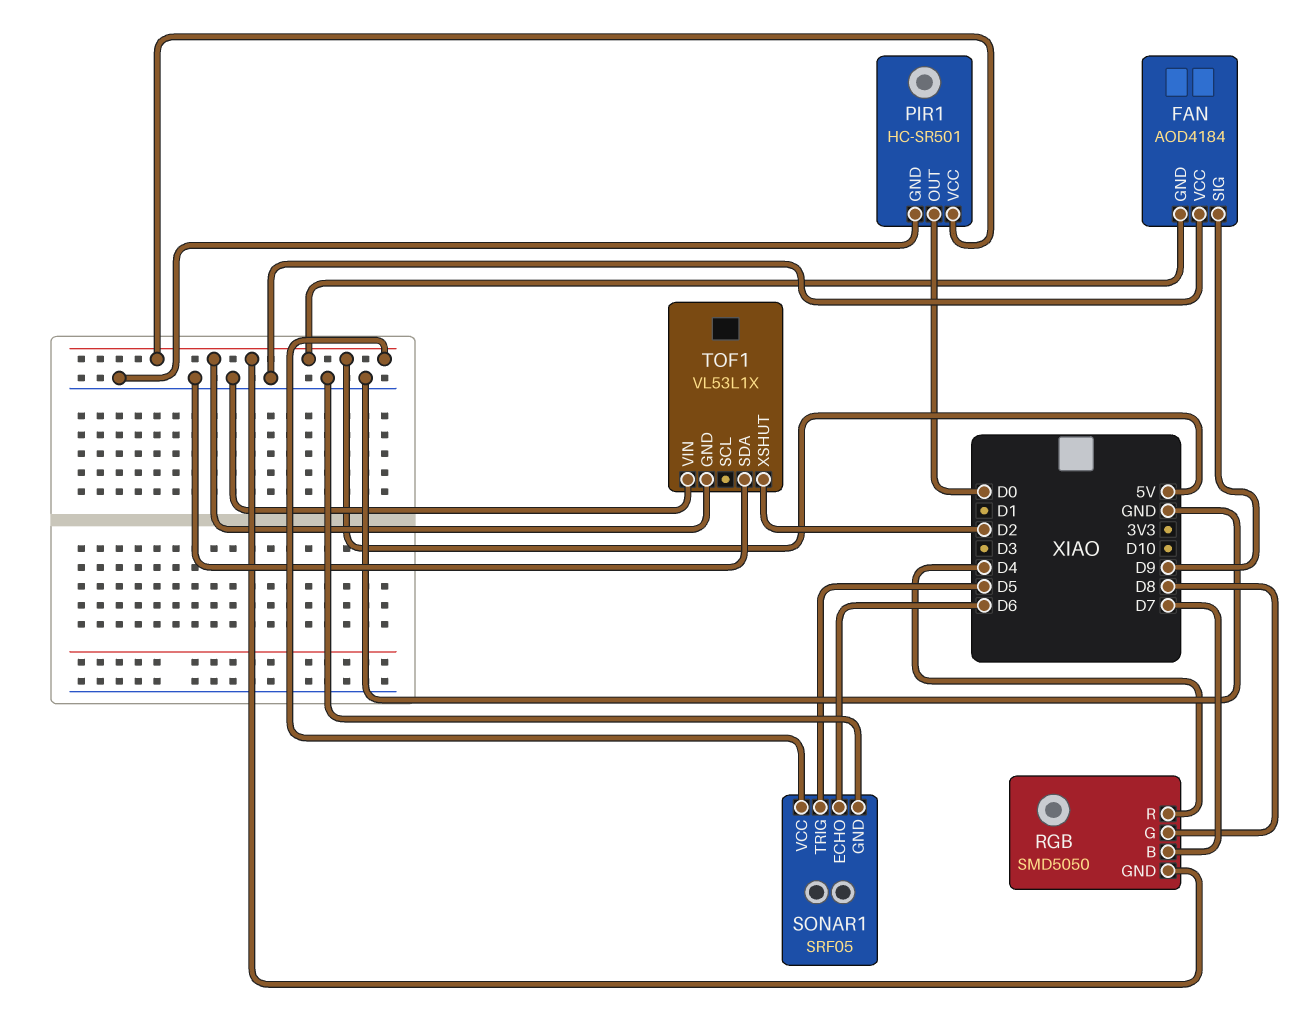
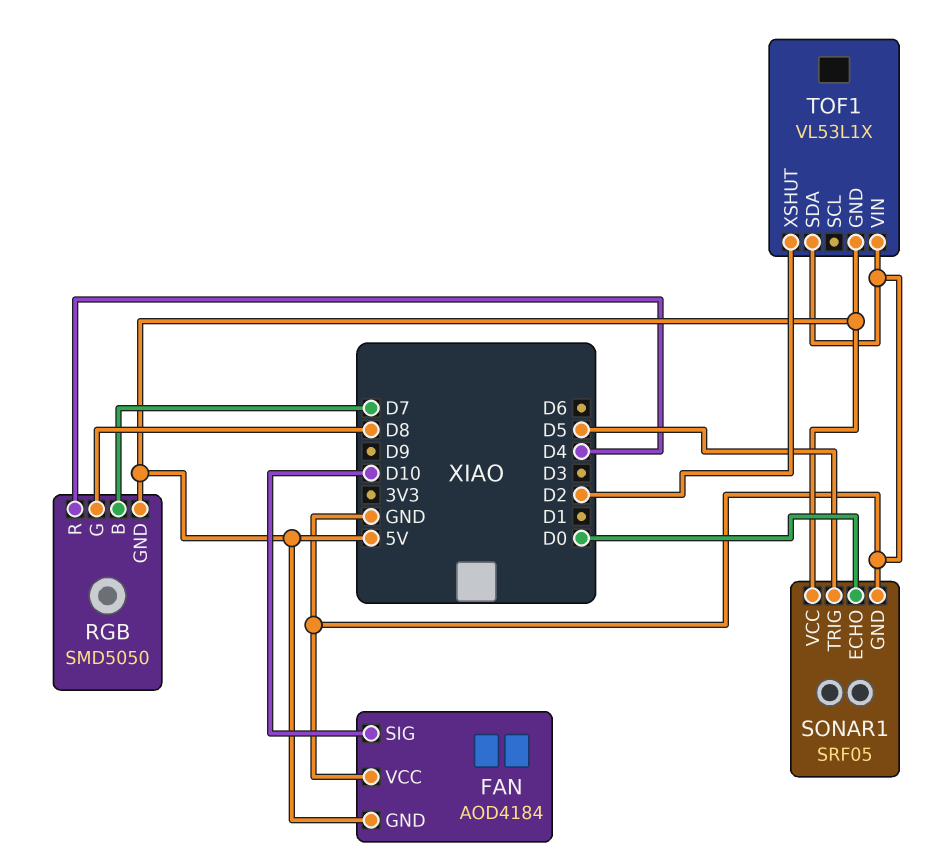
FAN pin SIG: D9 -> D10
PIR1: HC-SR501 -> none
PIR1 pin GND: GND -> none
PIR1 pin OUT: D0 -> none
PIR1 pin VCC: 5V -> none
SONAR1 pin ECHO: D6 -> D0

